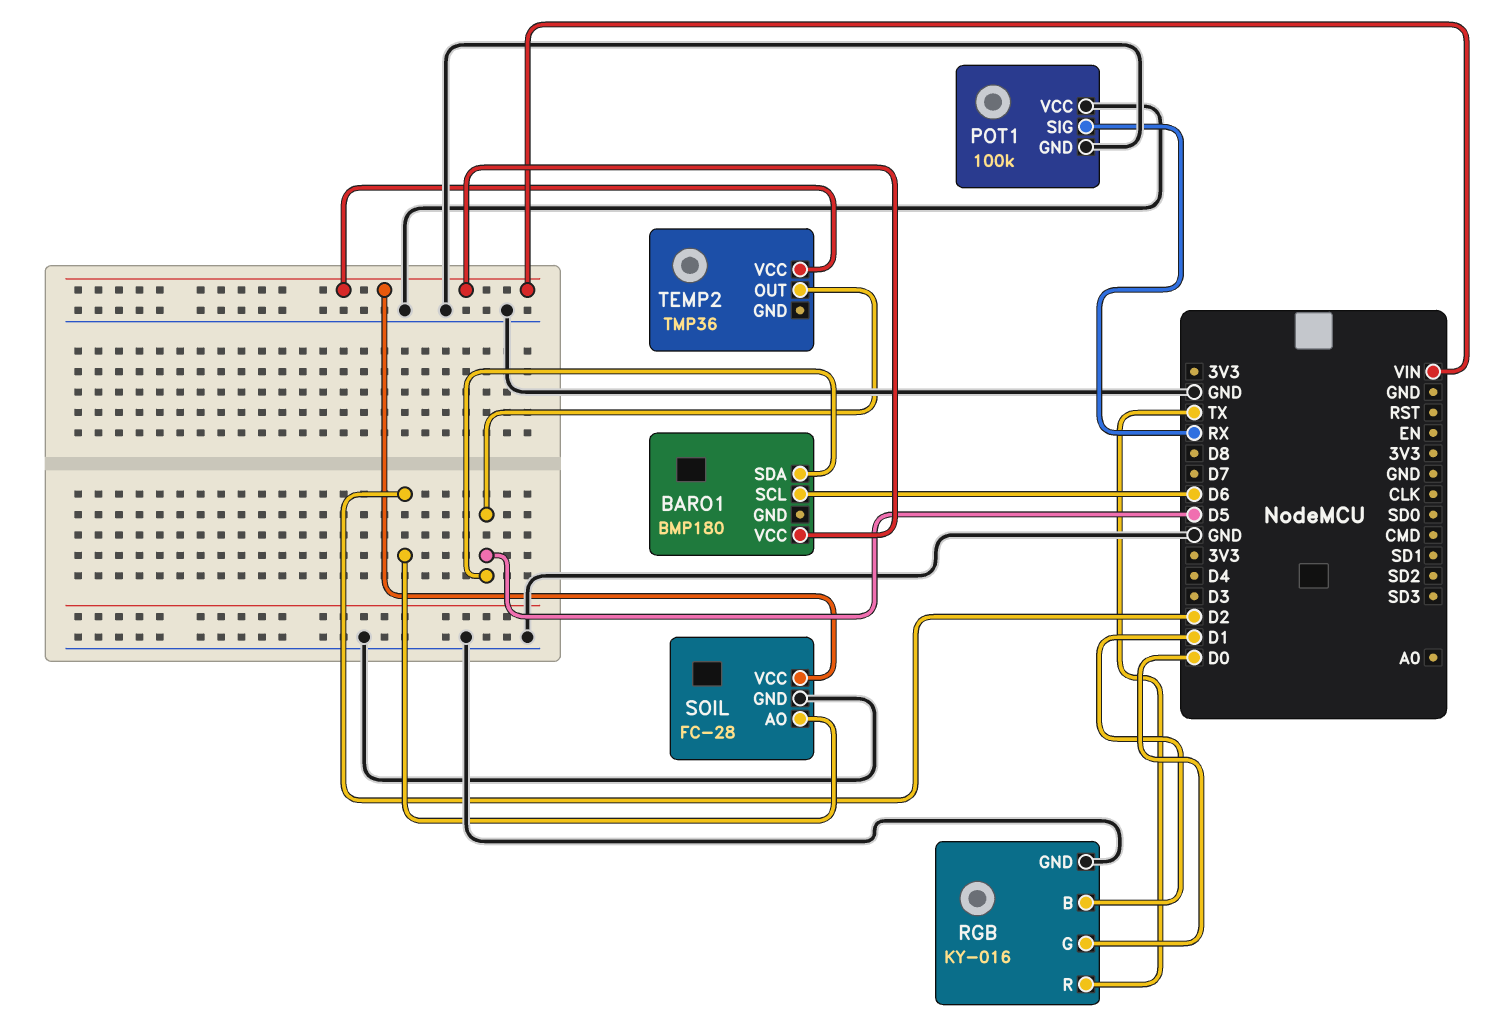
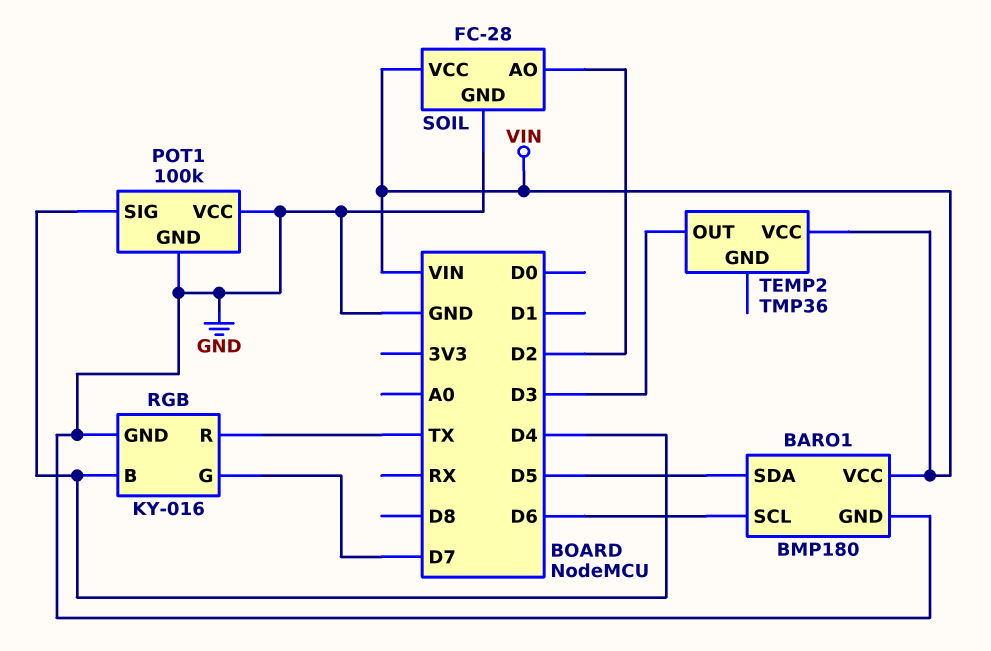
BARO1 pin GND: none -> GND
POT1 pin SIG: RX -> D4
RGB pin B: D1 -> D4
RGB pin G: D0 -> D7
TEMP2 pin OUT: D5 -> D3

